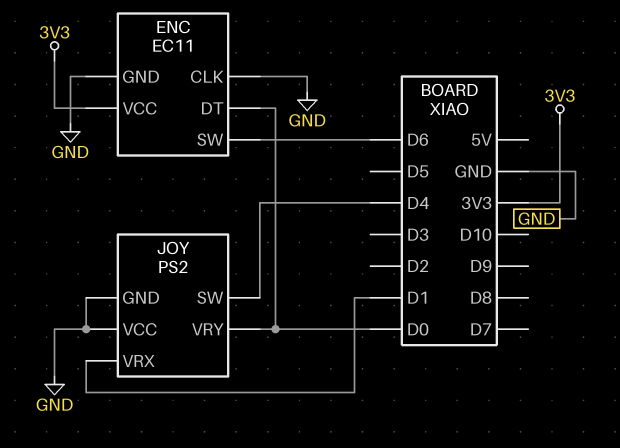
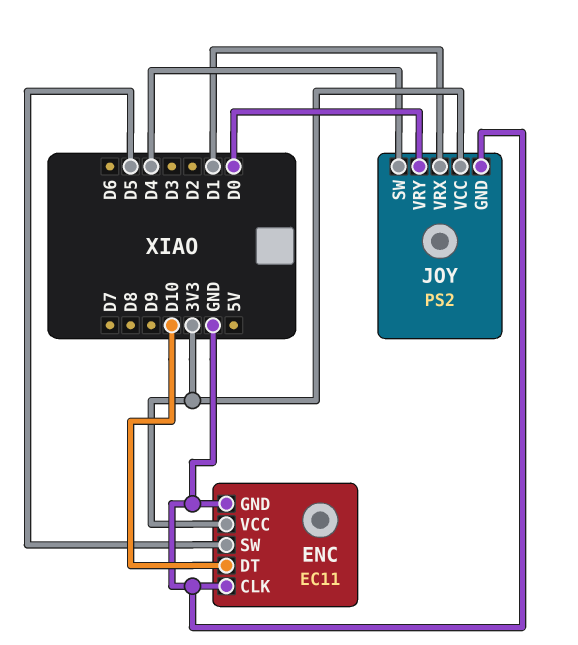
ENC pin DT: D0 -> D10
ENC pin SW: D6 -> D5
JOY pin VCC: GND -> 3V3

